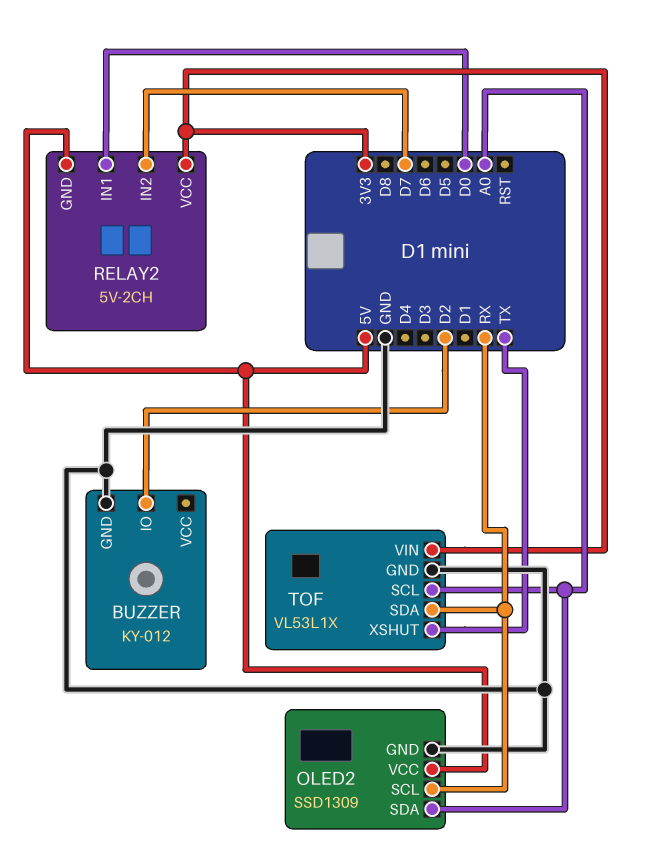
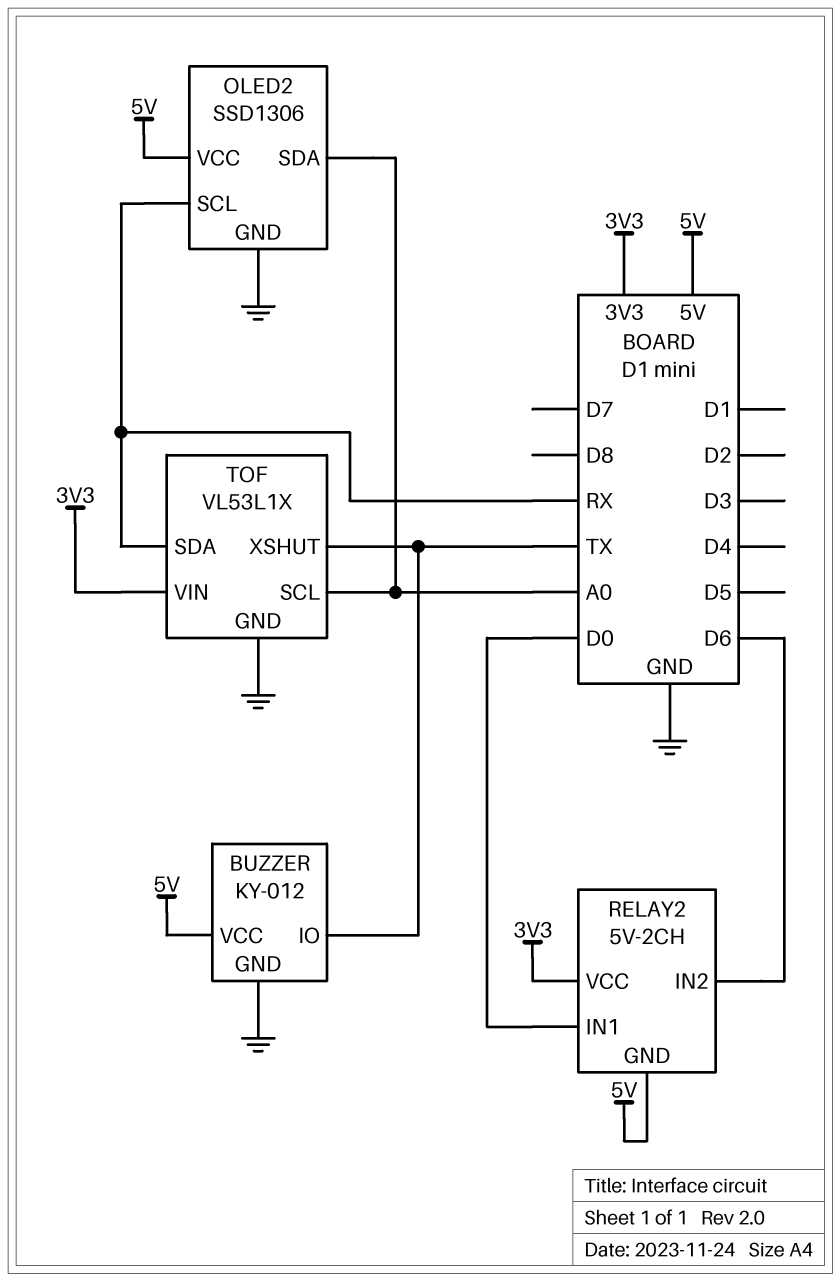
BUZZER pin IO: D2 -> TX
BUZZER pin VCC: none -> 5V
OLED2: SSD1309 -> SSD1306
RELAY2 pin IN2: D7 -> D6

